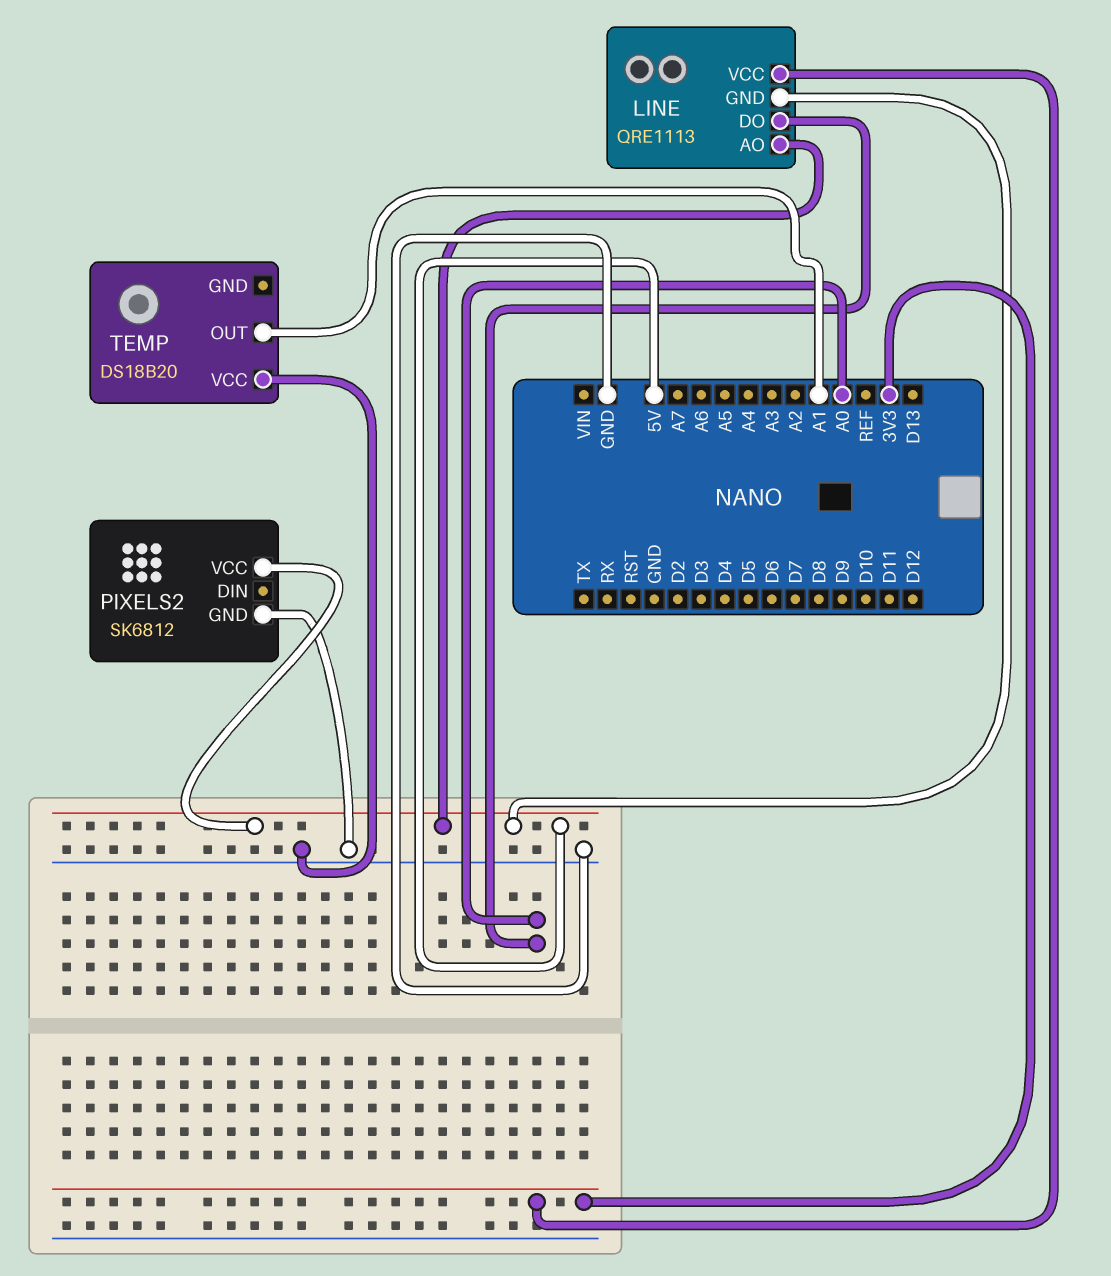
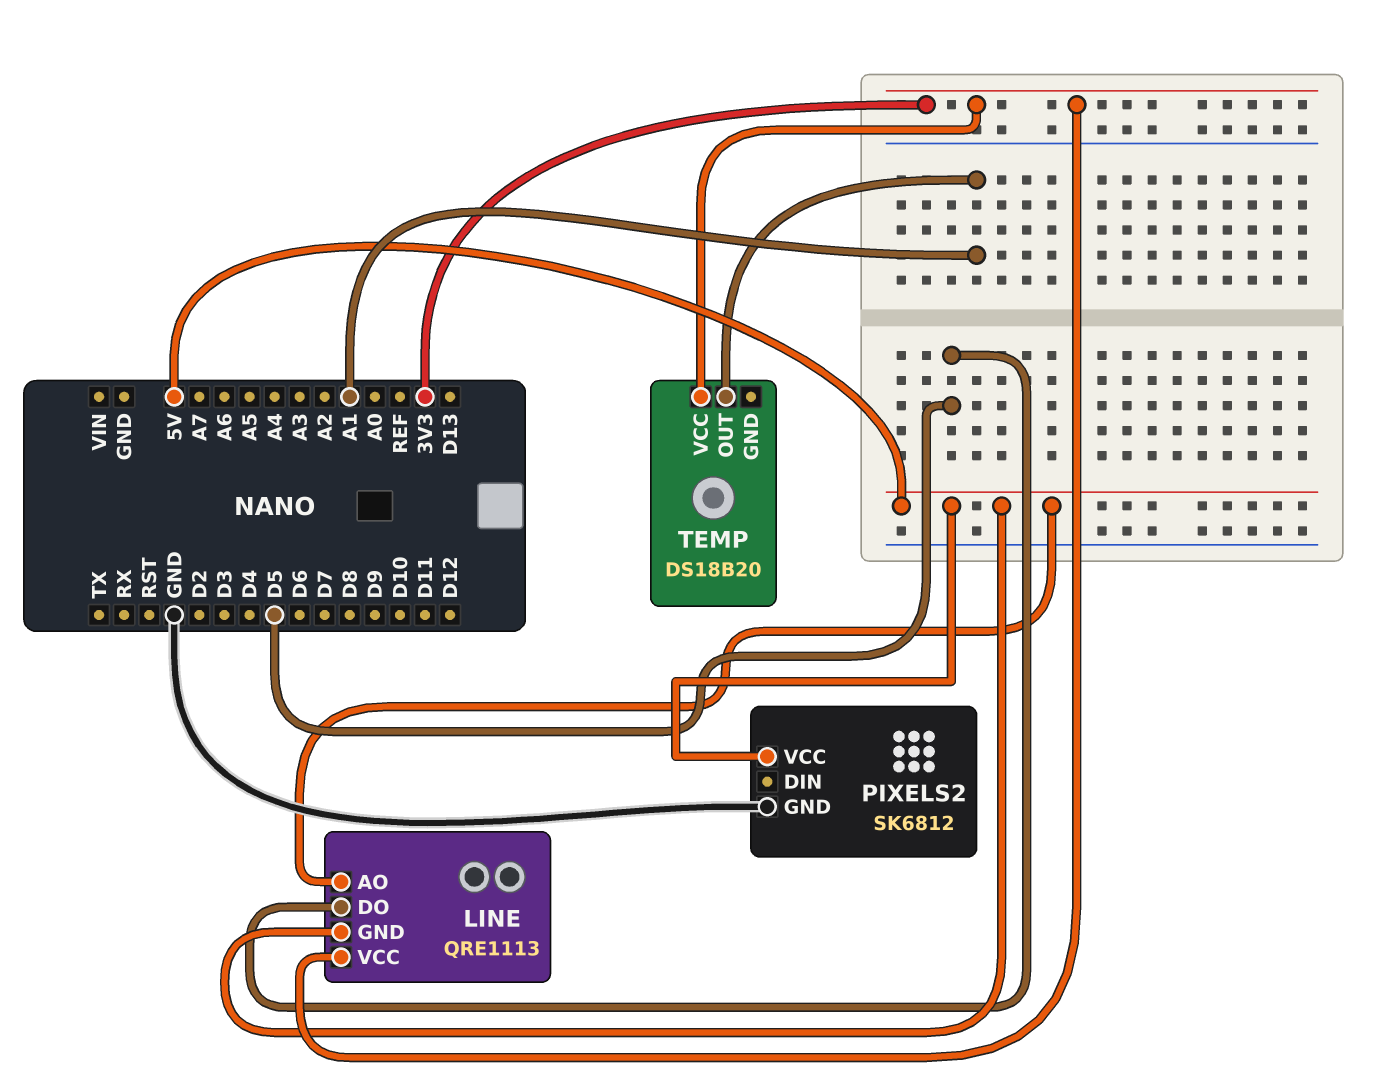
LINE pin DO: A0 -> D5
TEMP pin VCC: GND -> 3V3

